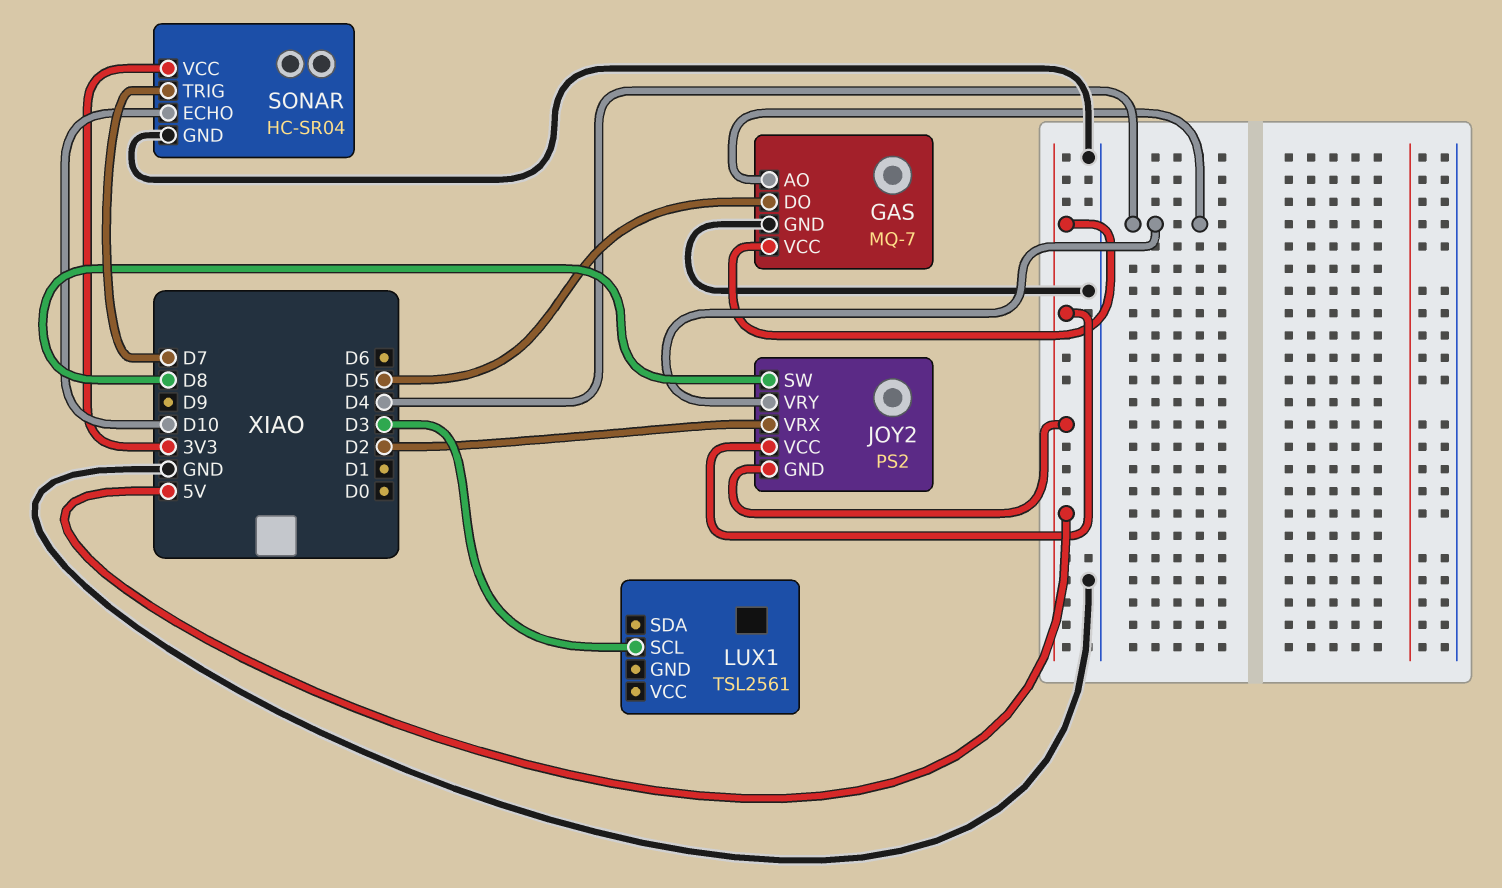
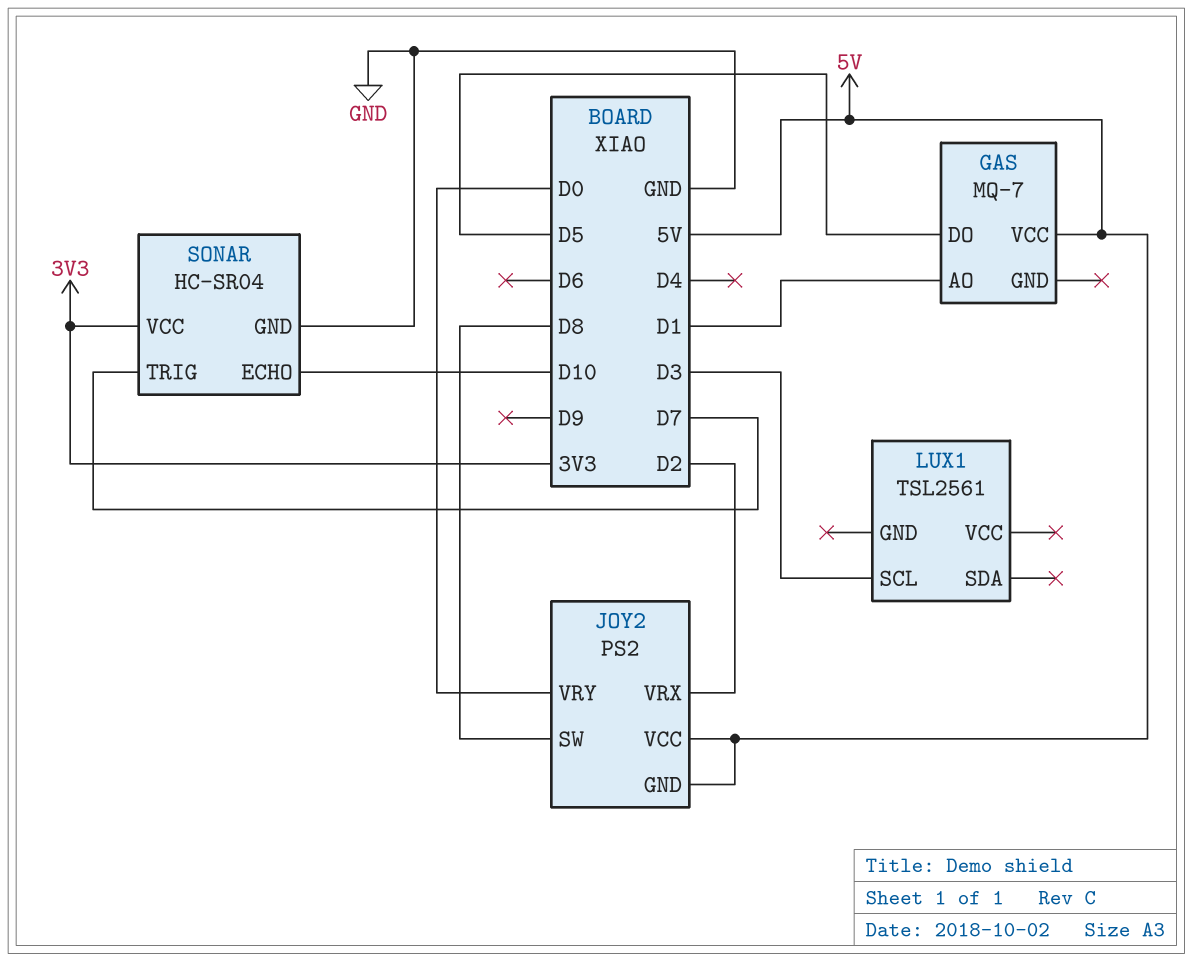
GAS pin AO: D4 -> D1
GAS pin GND: GND -> none
JOY2 pin VRY: D4 -> D0

